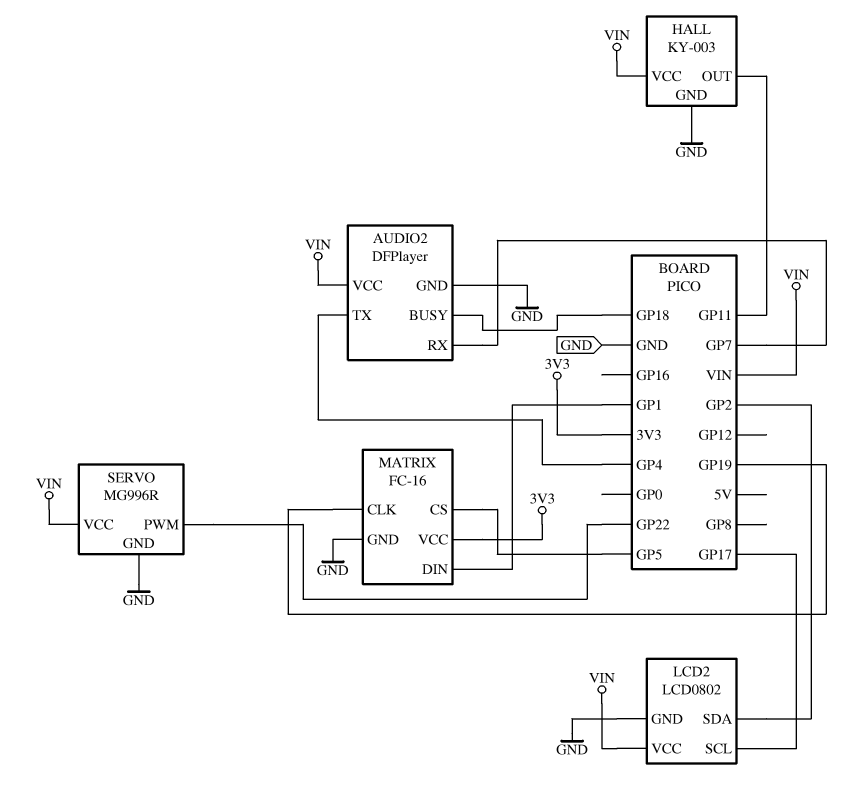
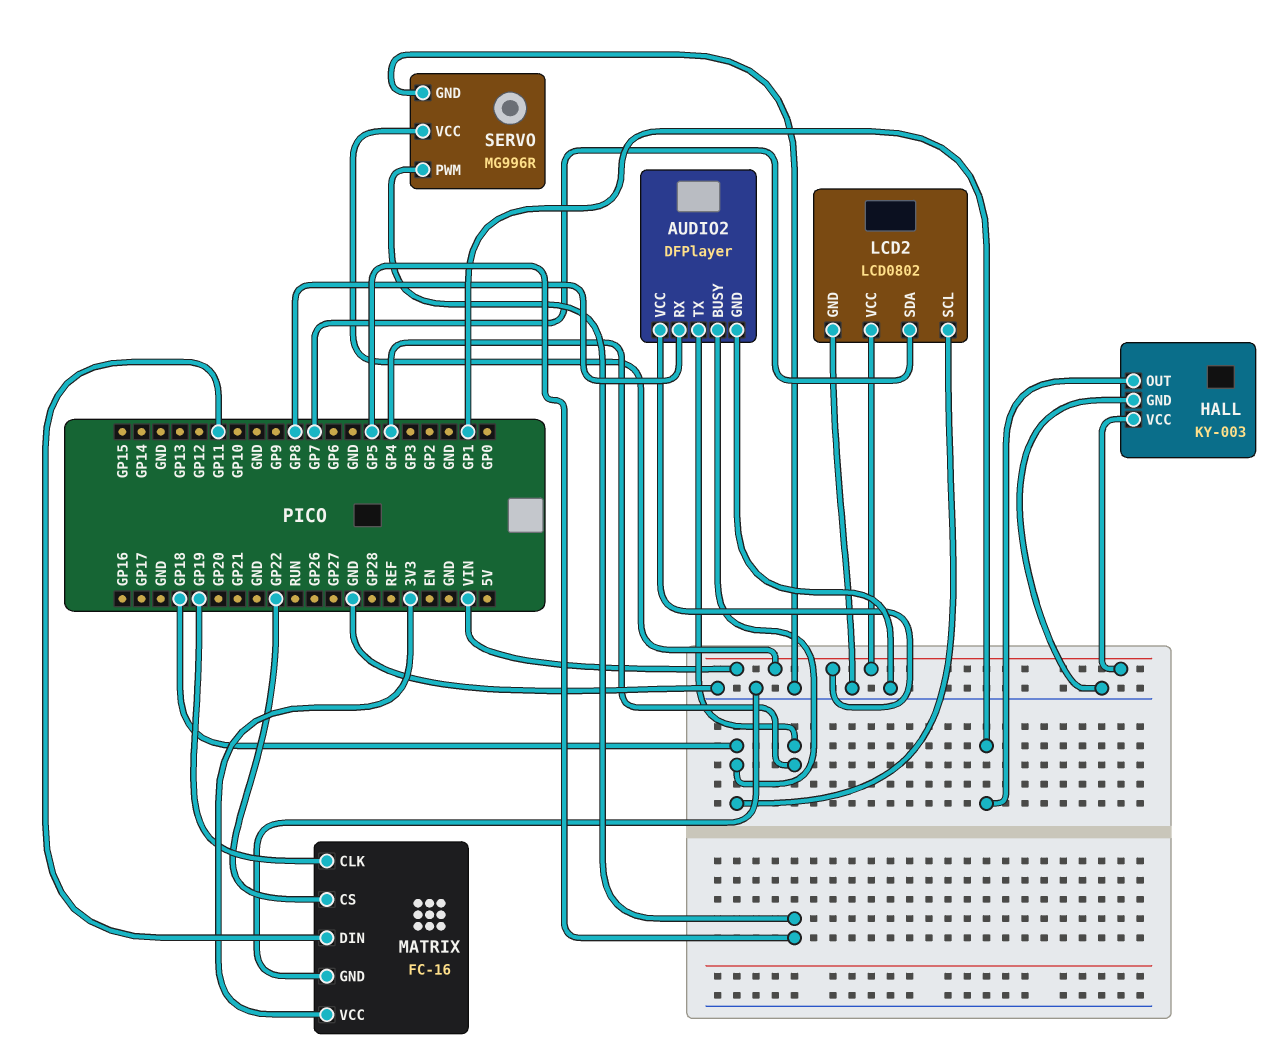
AUDIO2 pin RX: GP7 -> GP8
HALL pin OUT: GP11 -> GP1
LCD2 pin SCL: GP17 -> GP18
LCD2 pin SDA: GP2 -> GP7
MATRIX pin CS: GP5 -> GP22
MATRIX pin DIN: GP1 -> GP11
SERVO pin PWM: GP22 -> GP5

